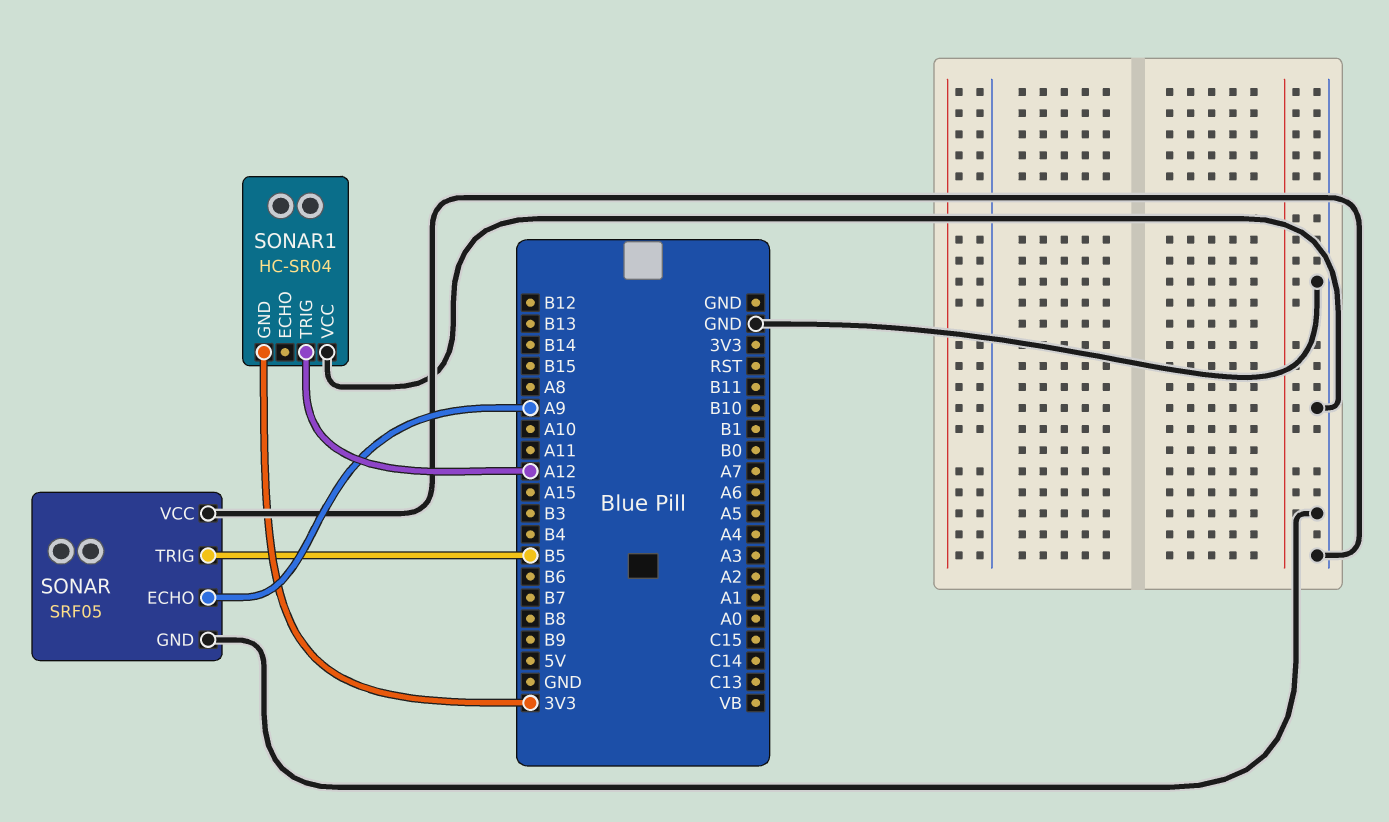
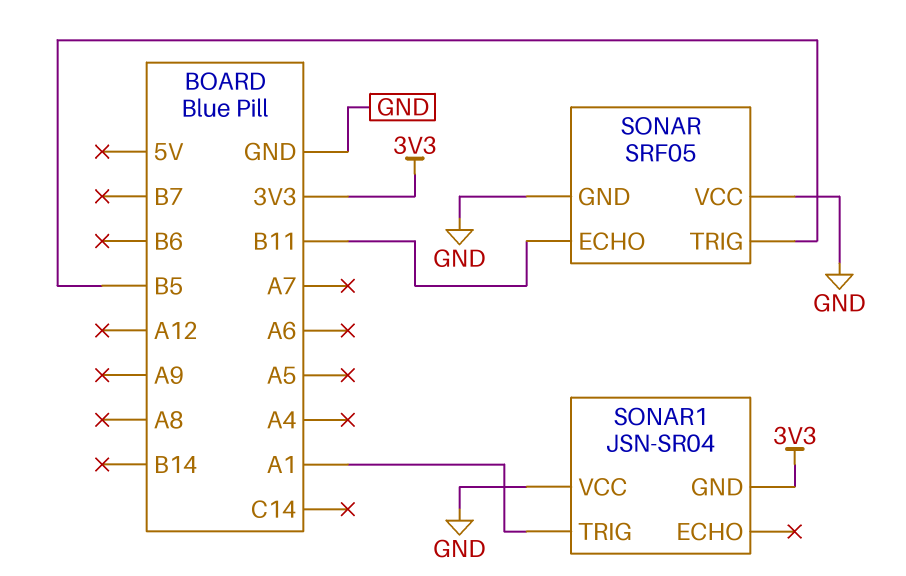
SONAR pin ECHO: A9 -> B11
SONAR1: HC-SR04 -> JSN-SR04
SONAR1 pin TRIG: A12 -> A1

